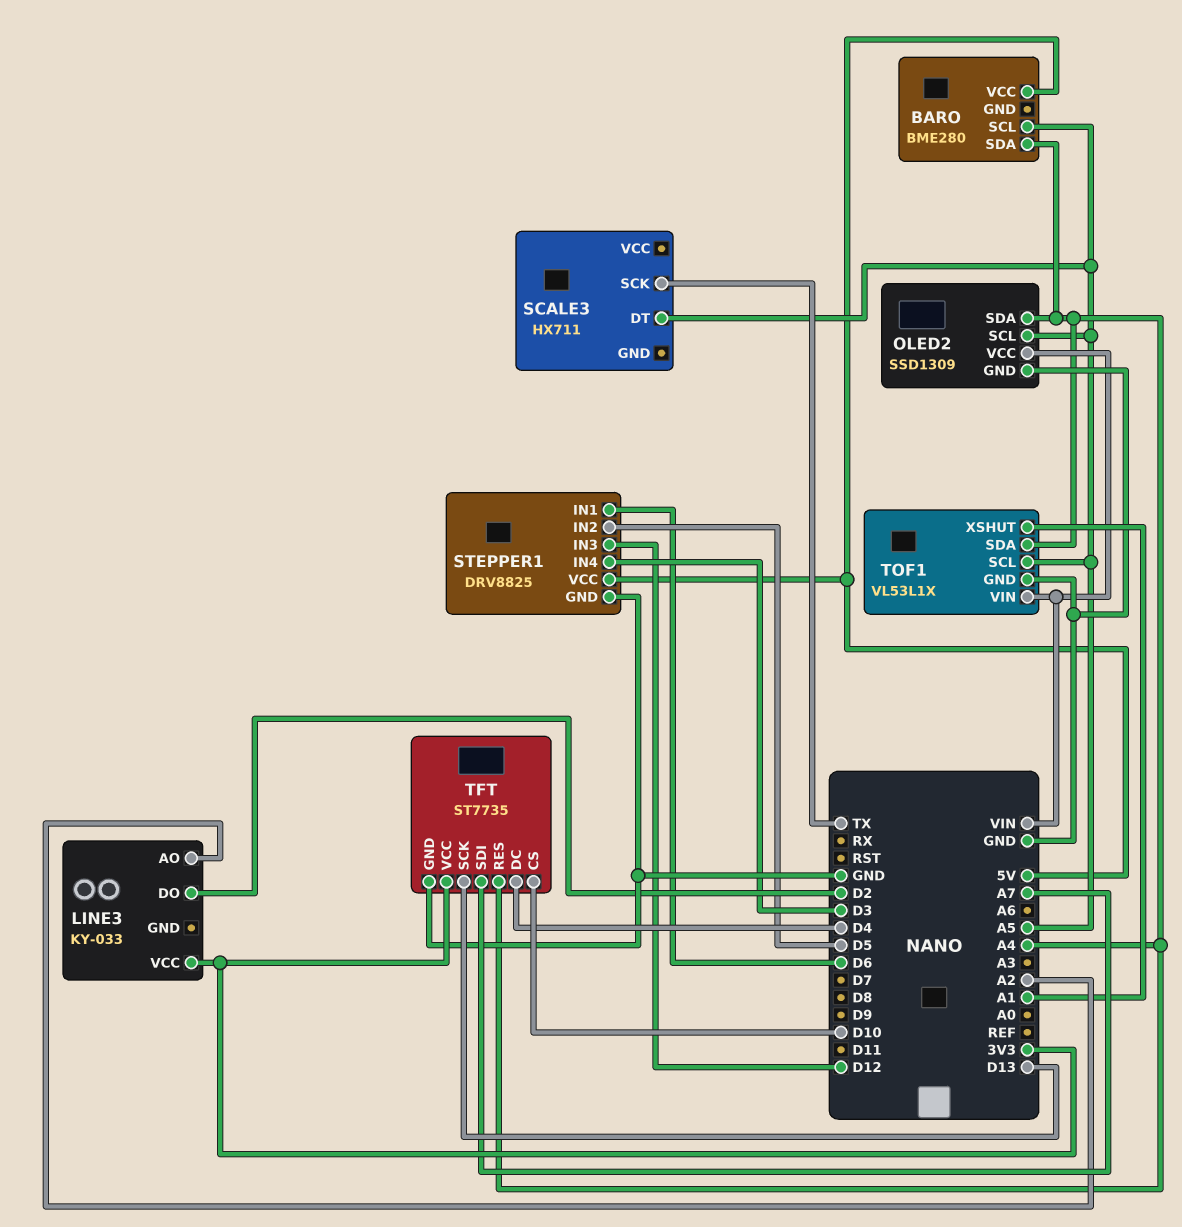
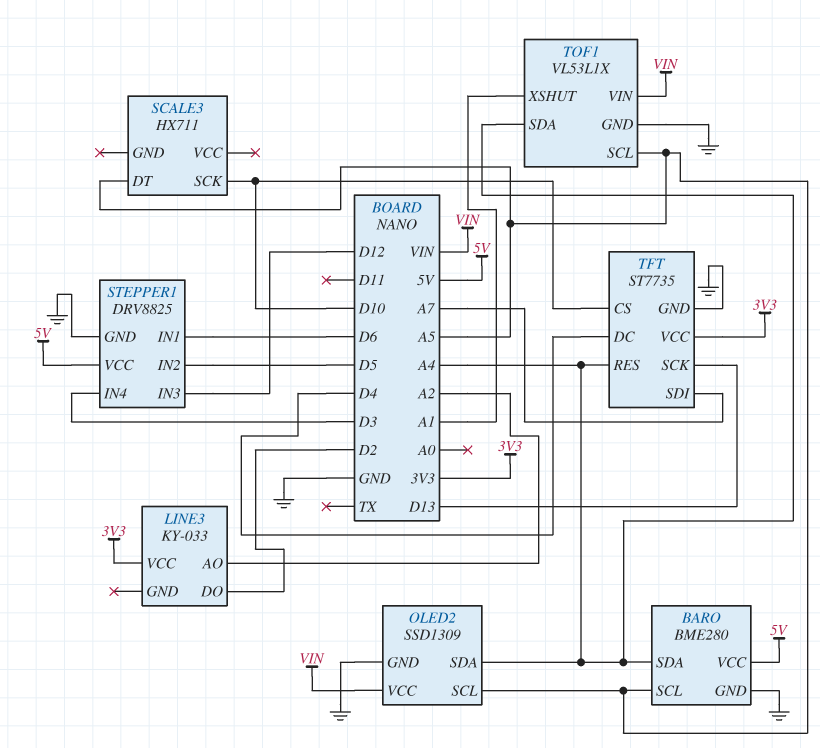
BARO pin GND: none -> GND
SCALE3 pin SCK: TX -> D10

